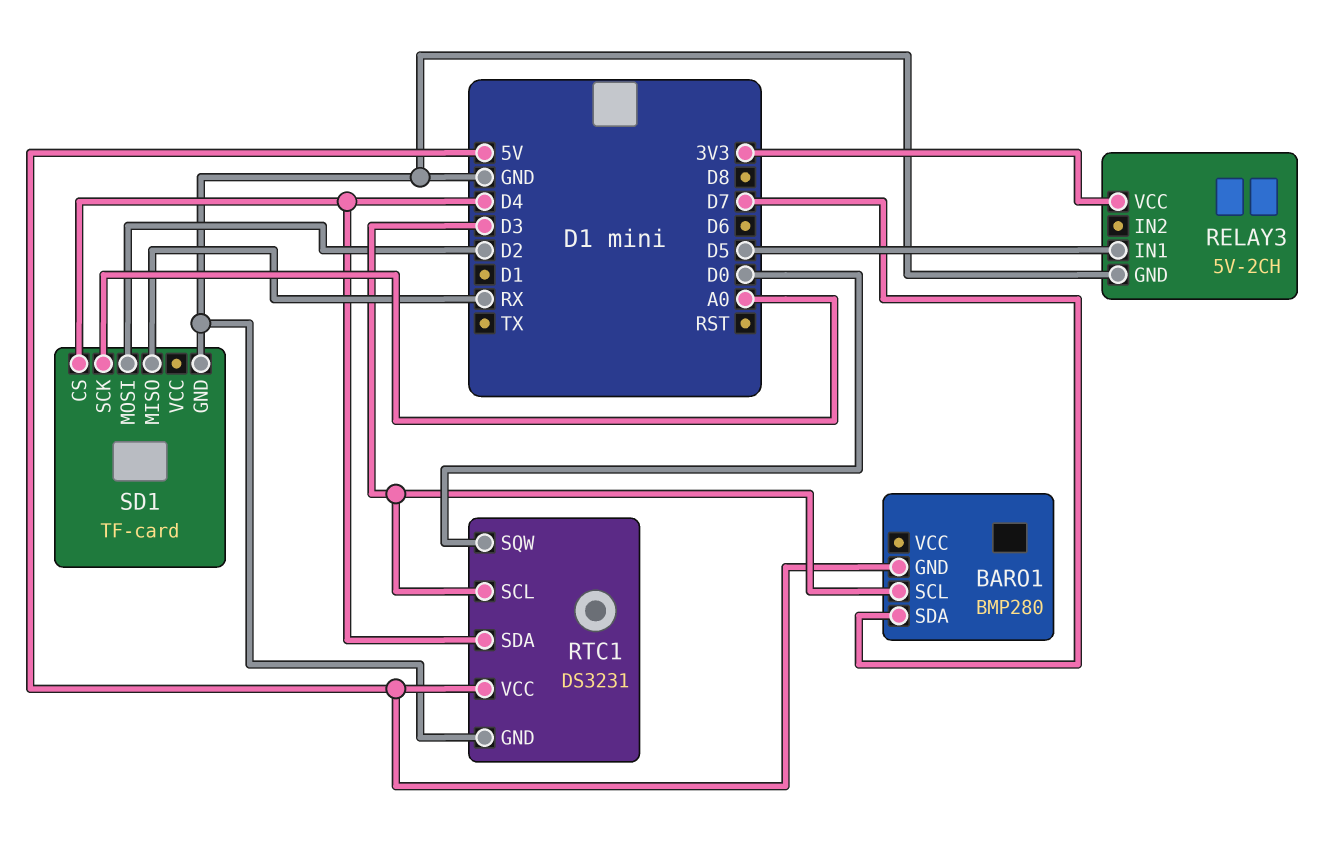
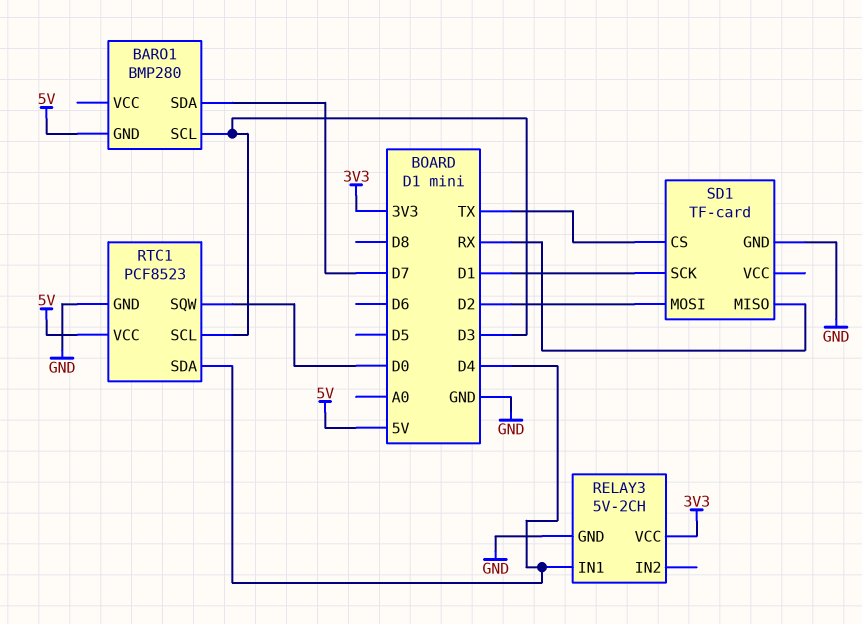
RELAY3 pin IN1: D5 -> D4
RTC1: DS3231 -> PCF8523
SD1 pin CS: D4 -> TX
SD1 pin SCK: A0 -> D1

